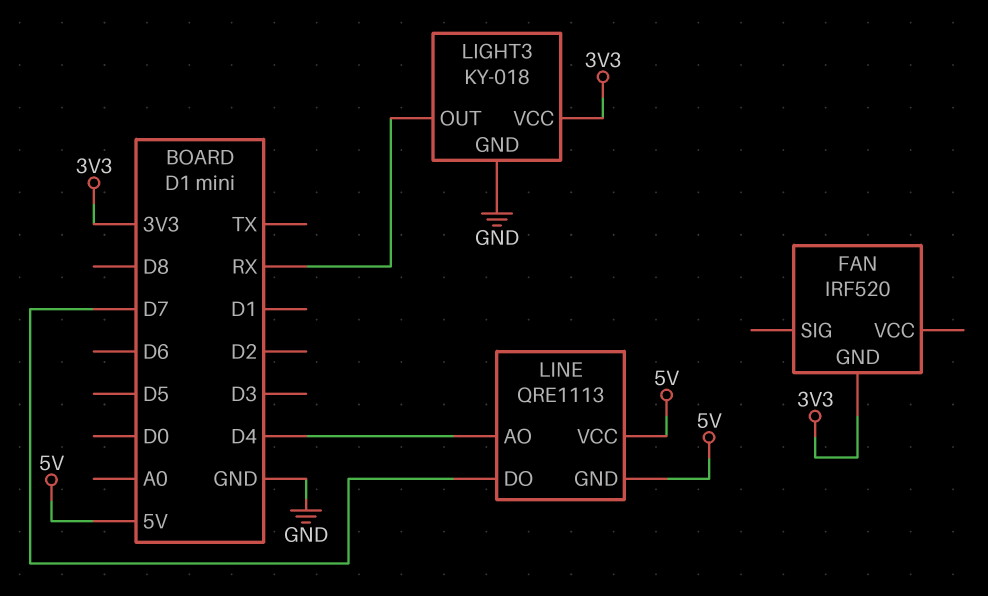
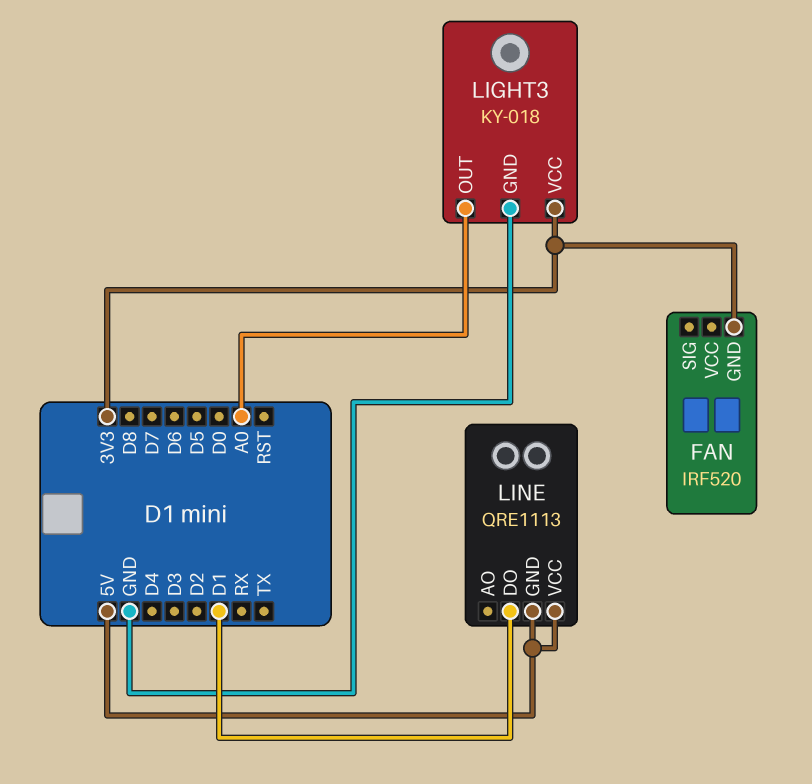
LIGHT3 pin OUT: RX -> A0
LINE pin AO: D4 -> none
LINE pin DO: D7 -> D1

